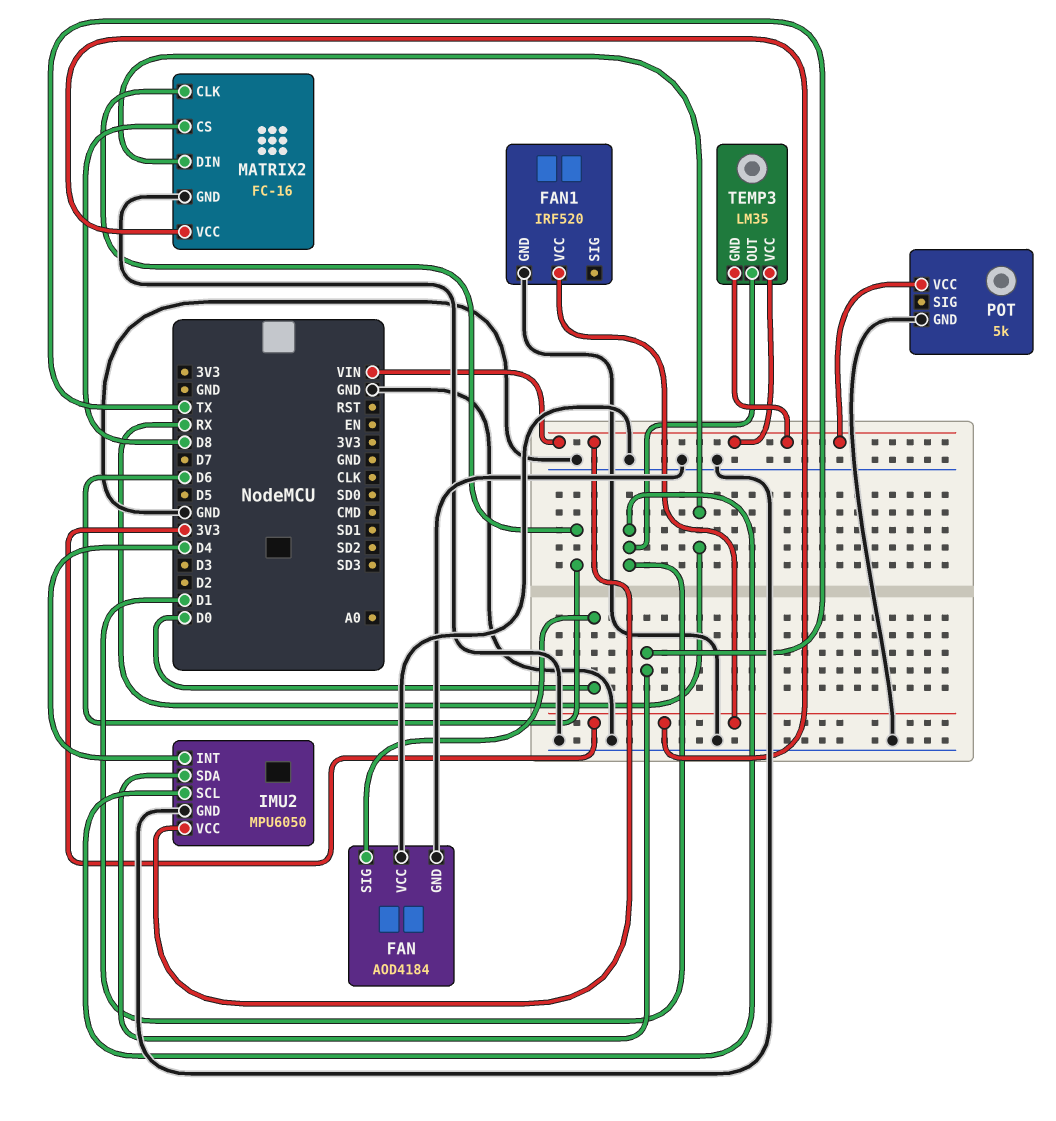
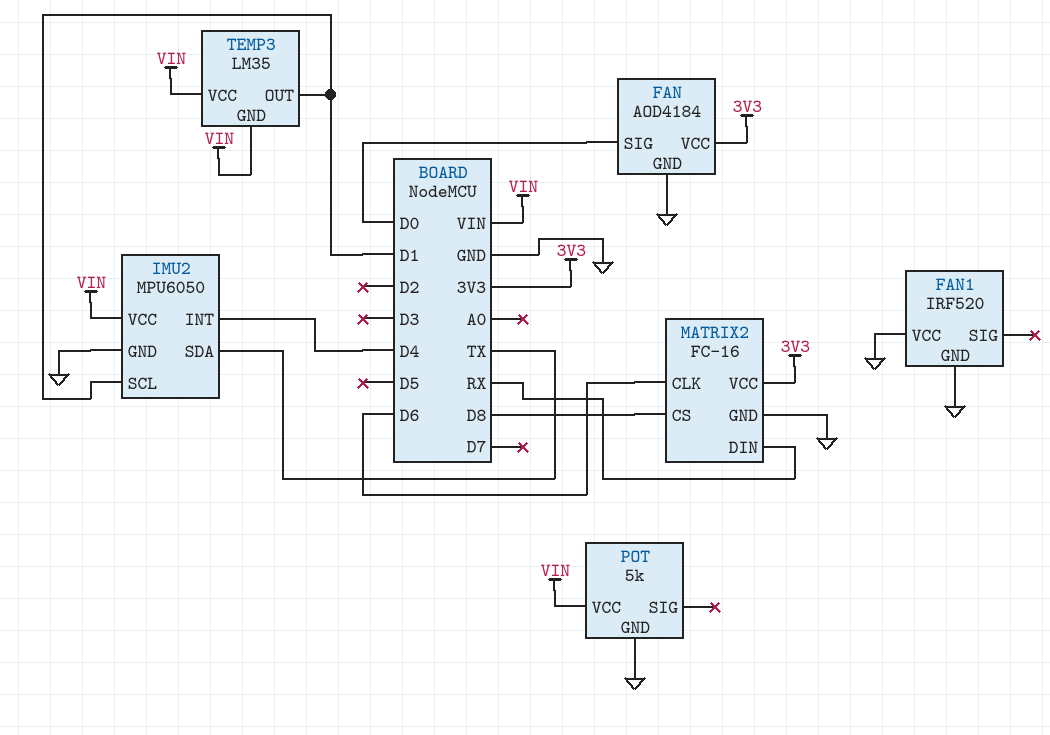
FAN pin VCC: GND -> 3V3
FAN1 pin VCC: 3V3 -> GND

